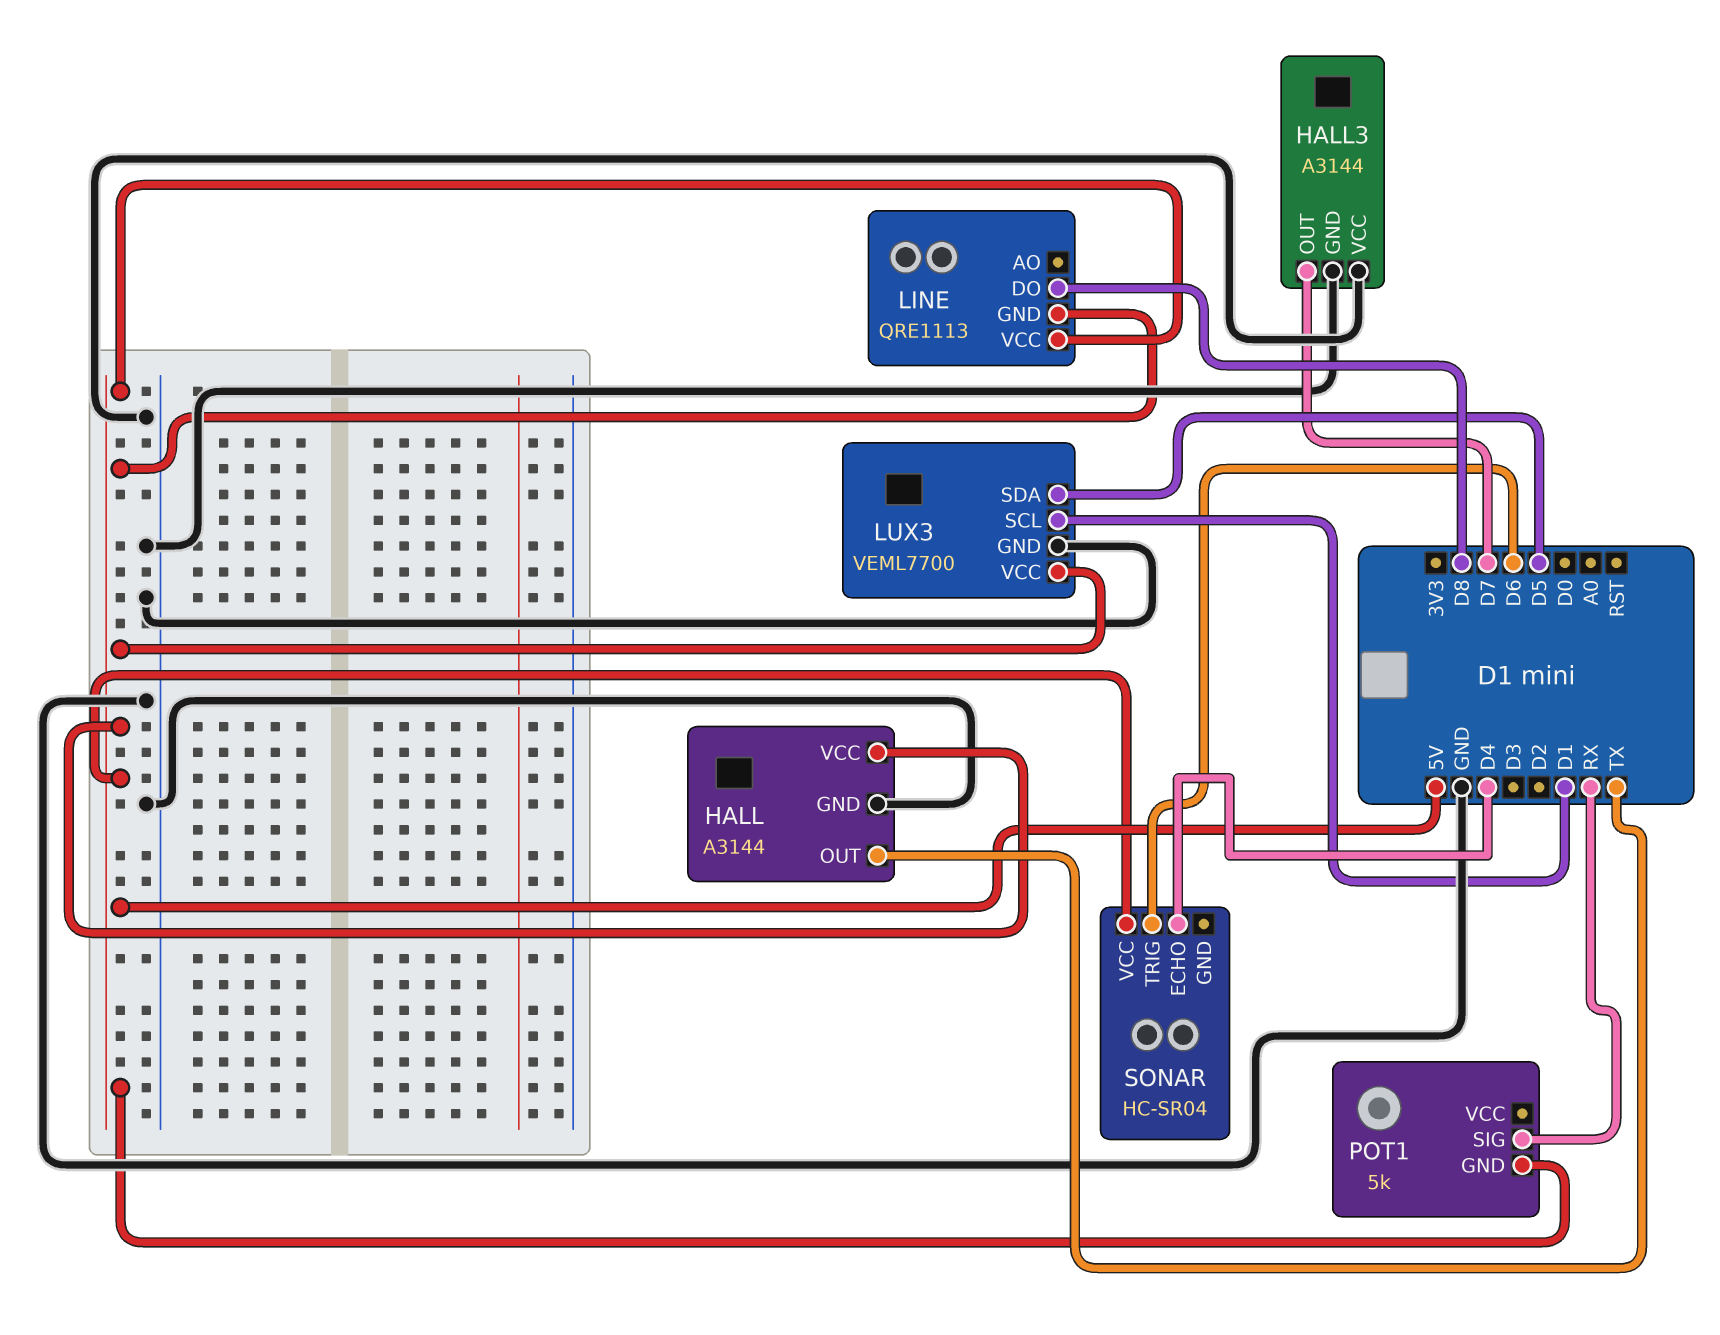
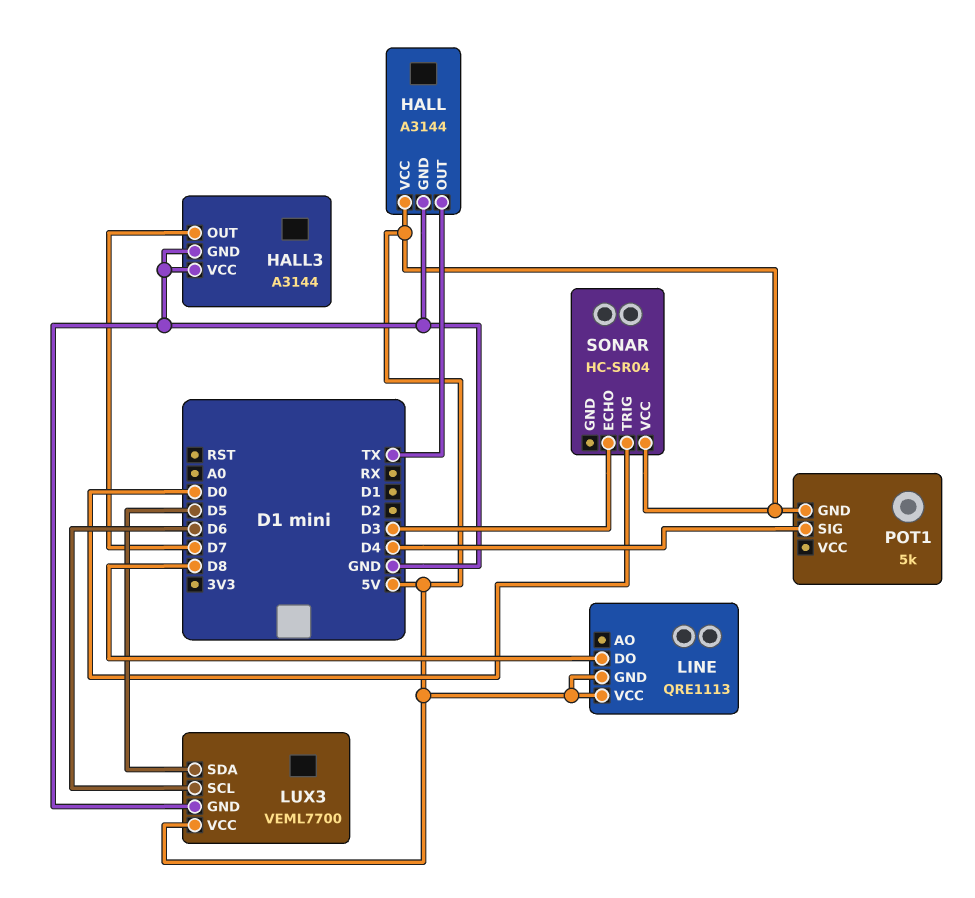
LUX3 pin SCL: D1 -> D6
POT1 pin SIG: RX -> D4
SONAR pin ECHO: D4 -> D3
SONAR pin TRIG: D6 -> D0

